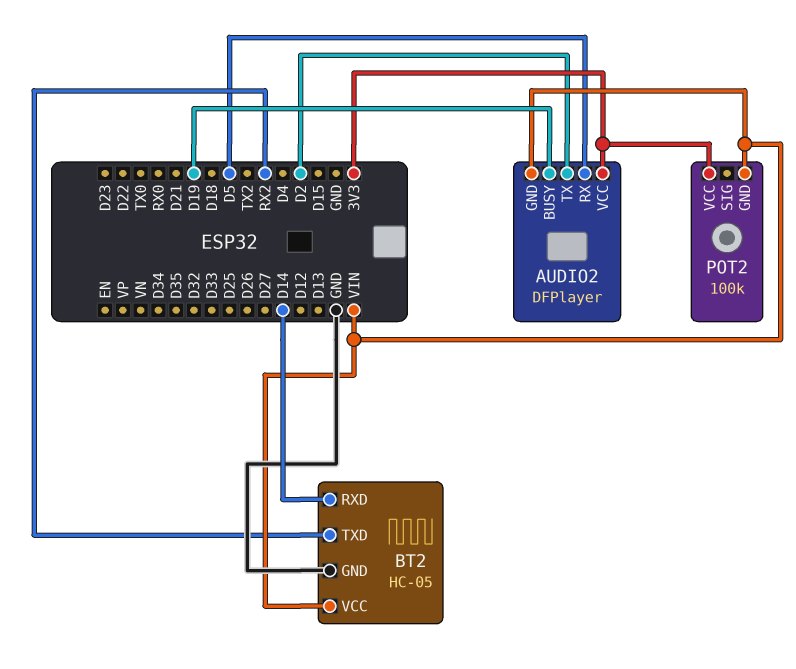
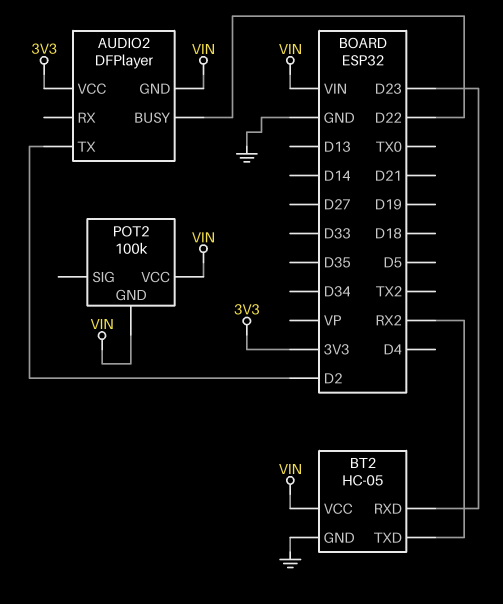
AUDIO2 pin BUSY: D19 -> D22
AUDIO2 pin RX: D5 -> none
BT2 pin RXD: D14 -> D23
POT2 pin VCC: 3V3 -> VIN

